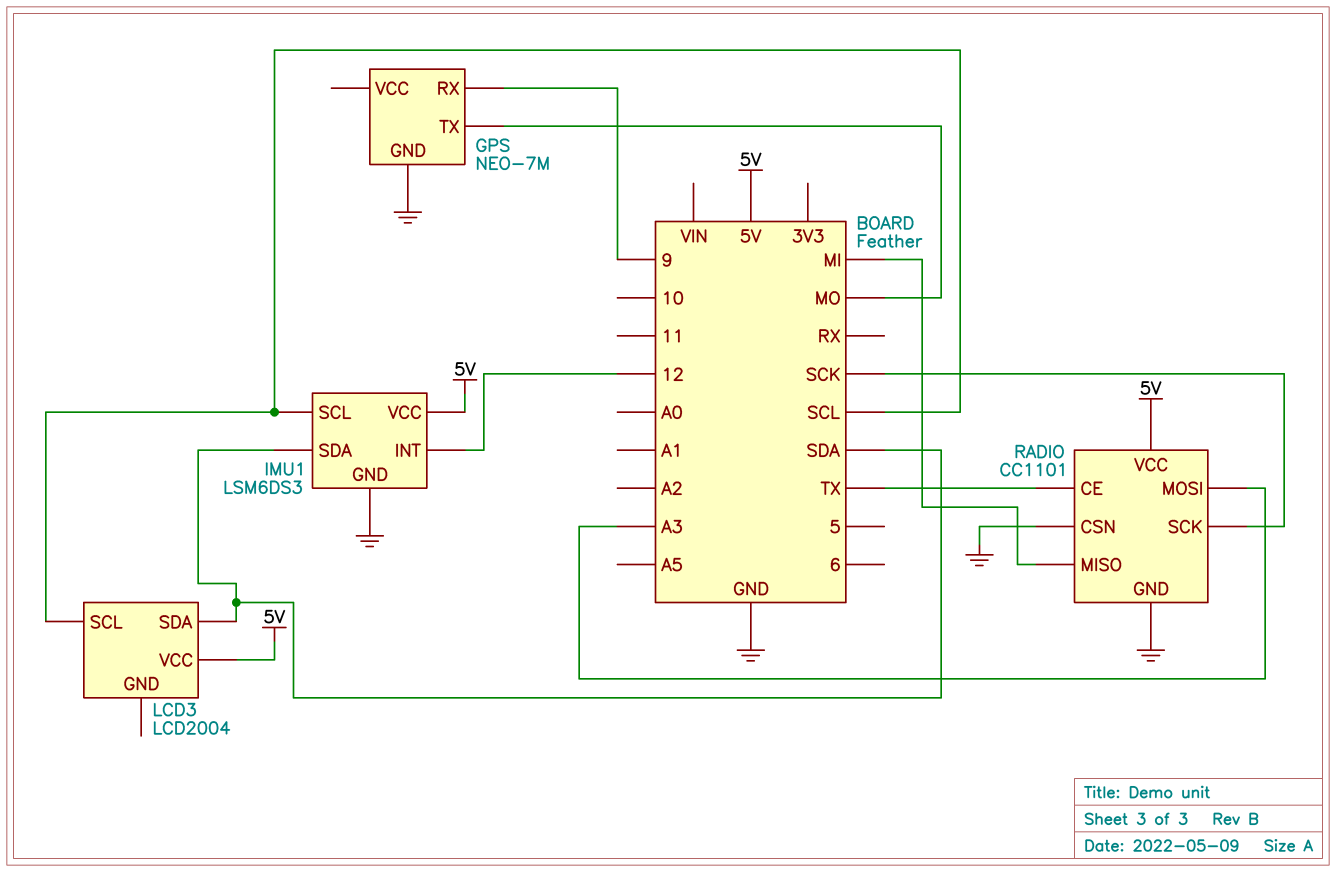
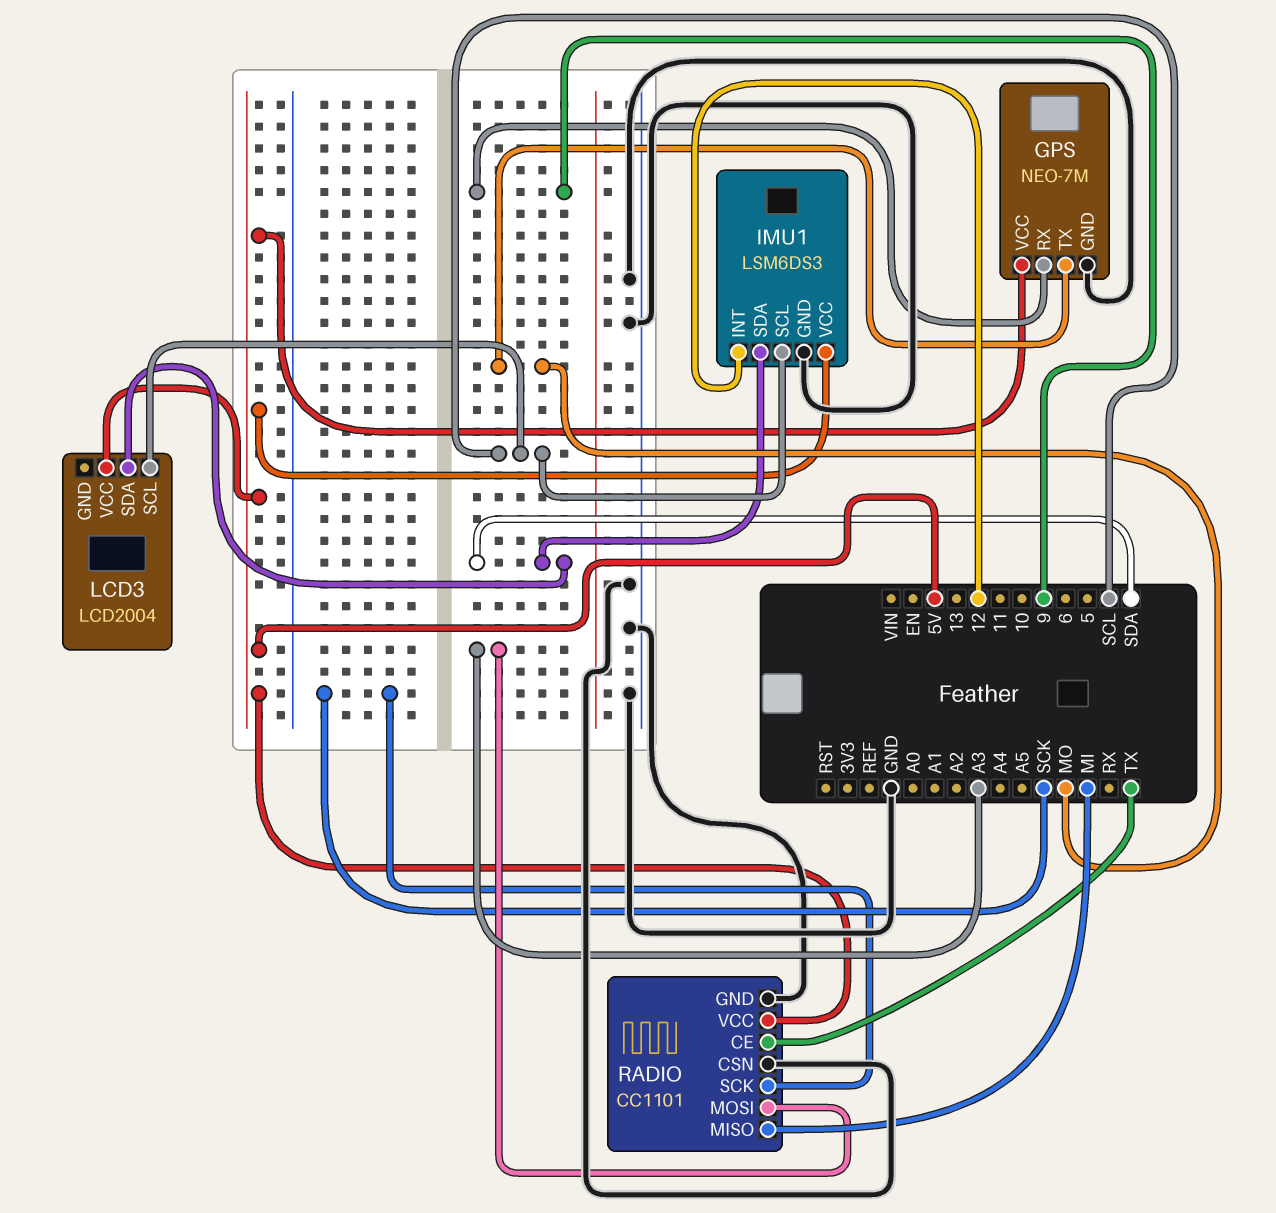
GPS pin VCC: none -> 5V

